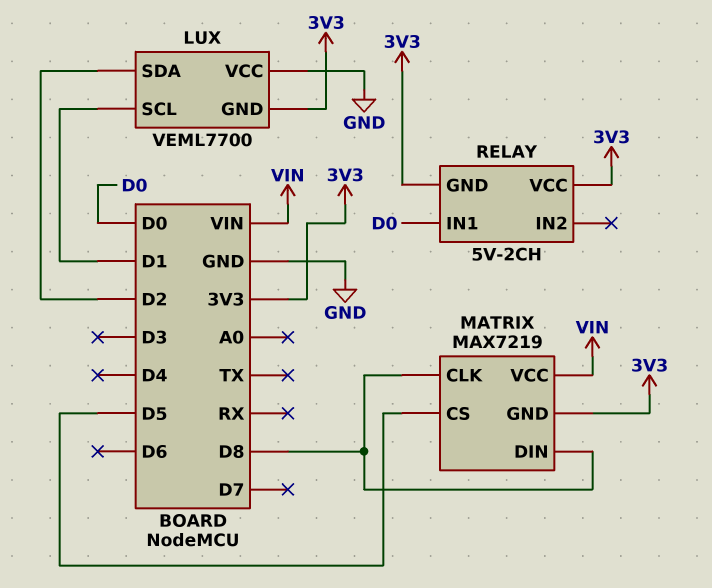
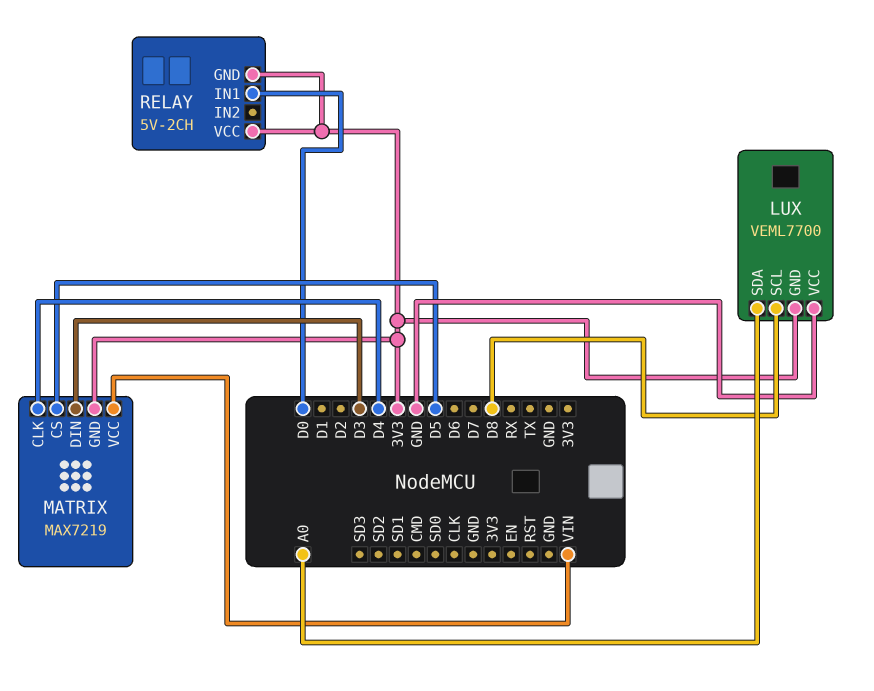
LUX pin SCL: D1 -> D8
LUX pin SDA: D2 -> A0
MATRIX pin CLK: D8 -> D4
MATRIX pin DIN: D8 -> D3

